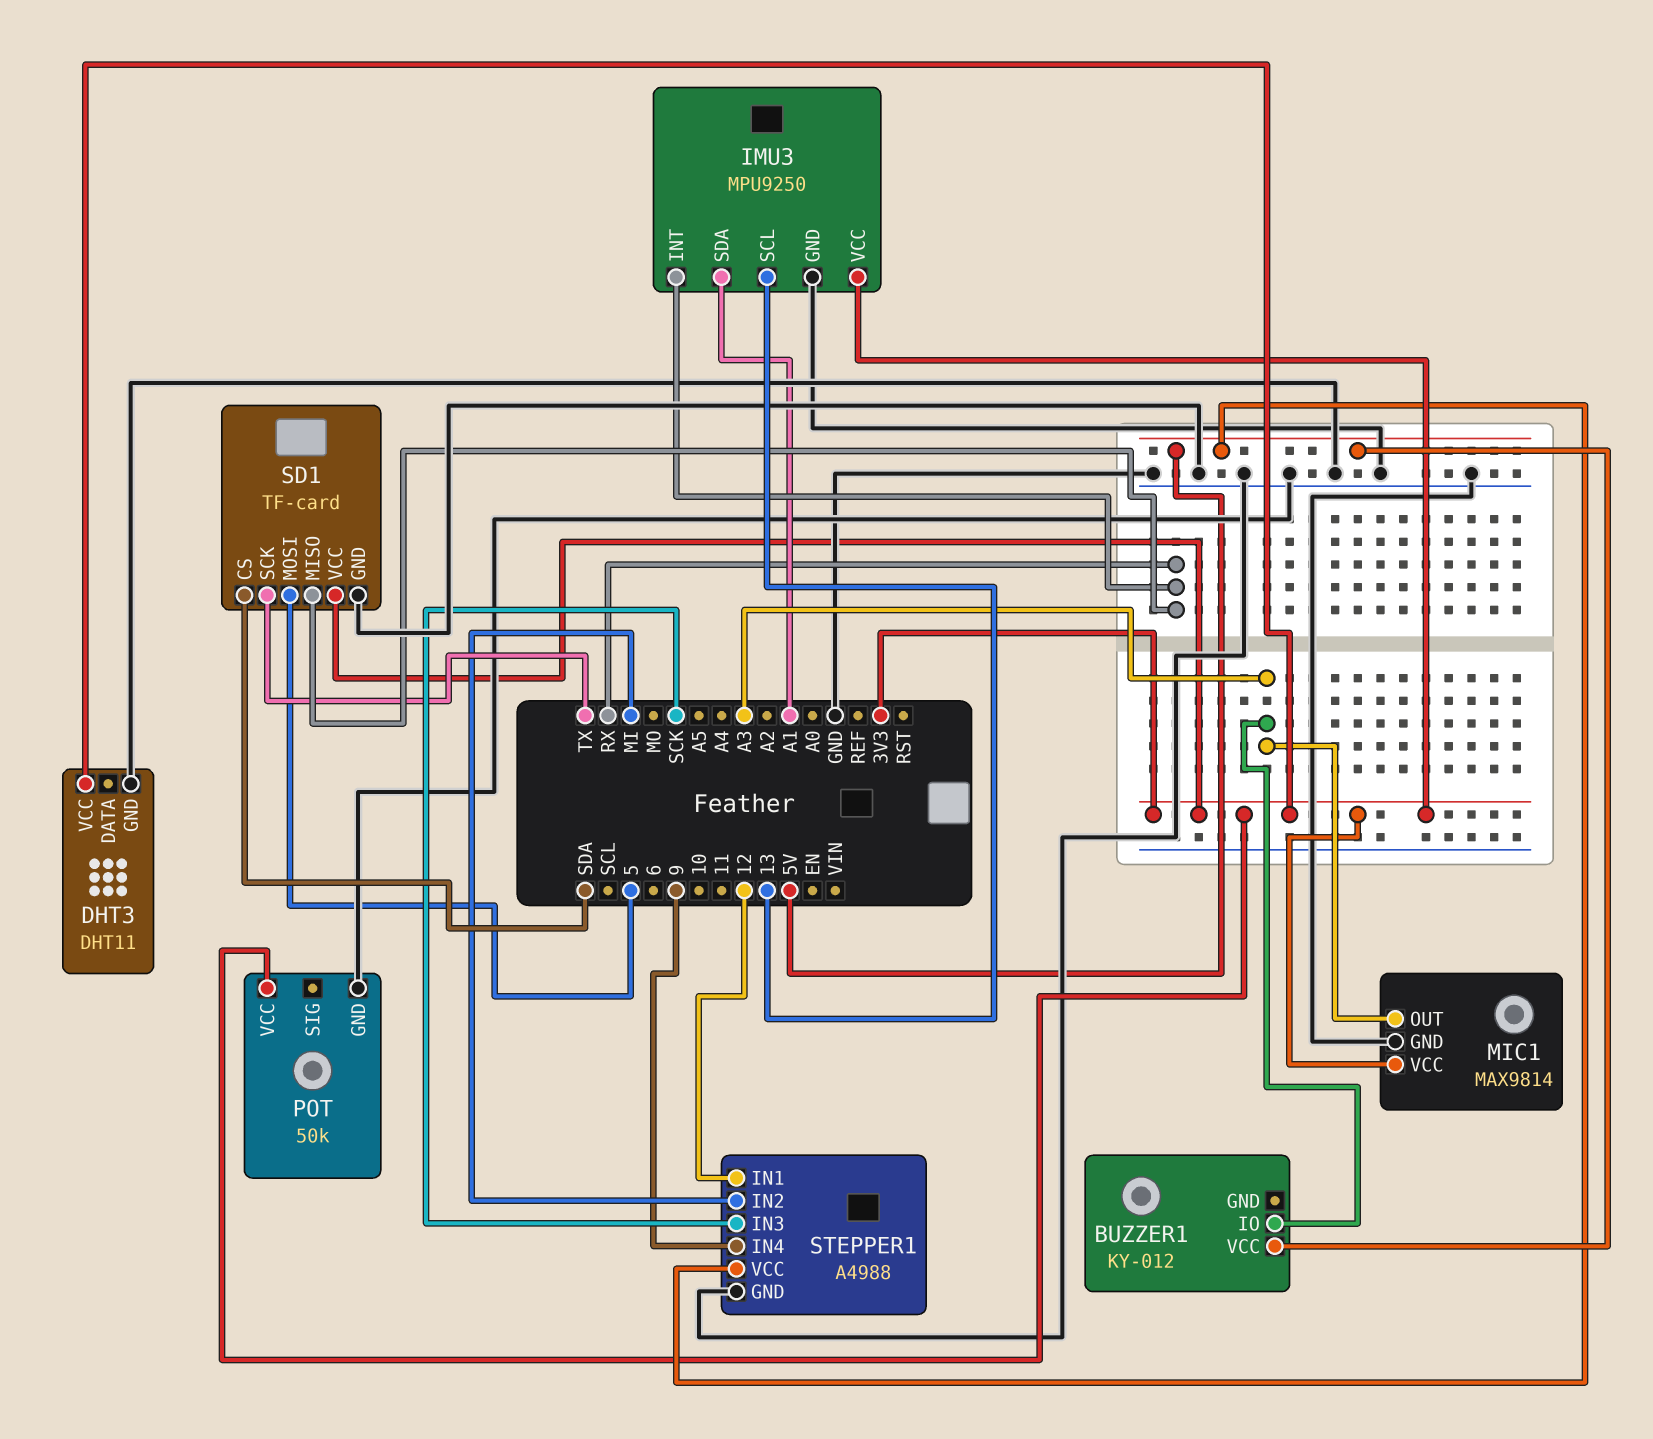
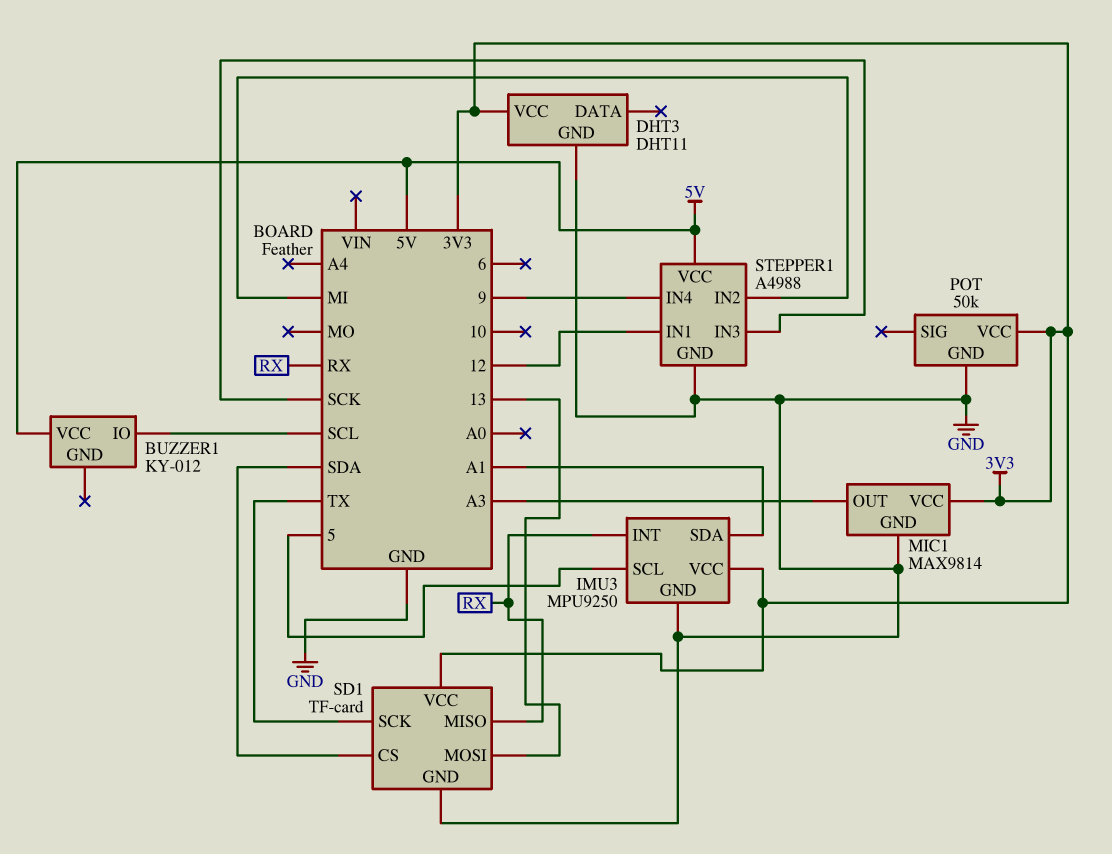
BUZZER1 pin IO: A3 -> SCL
IMU3 pin SCL: 13 -> 5
SD1 pin MOSI: 5 -> 13

